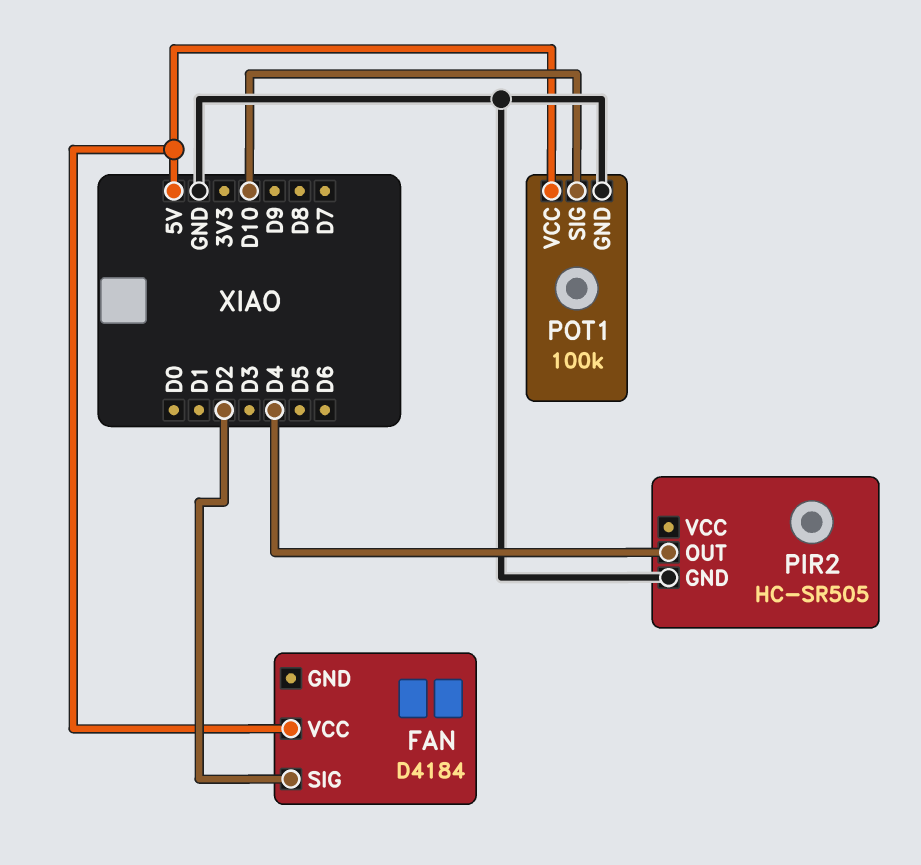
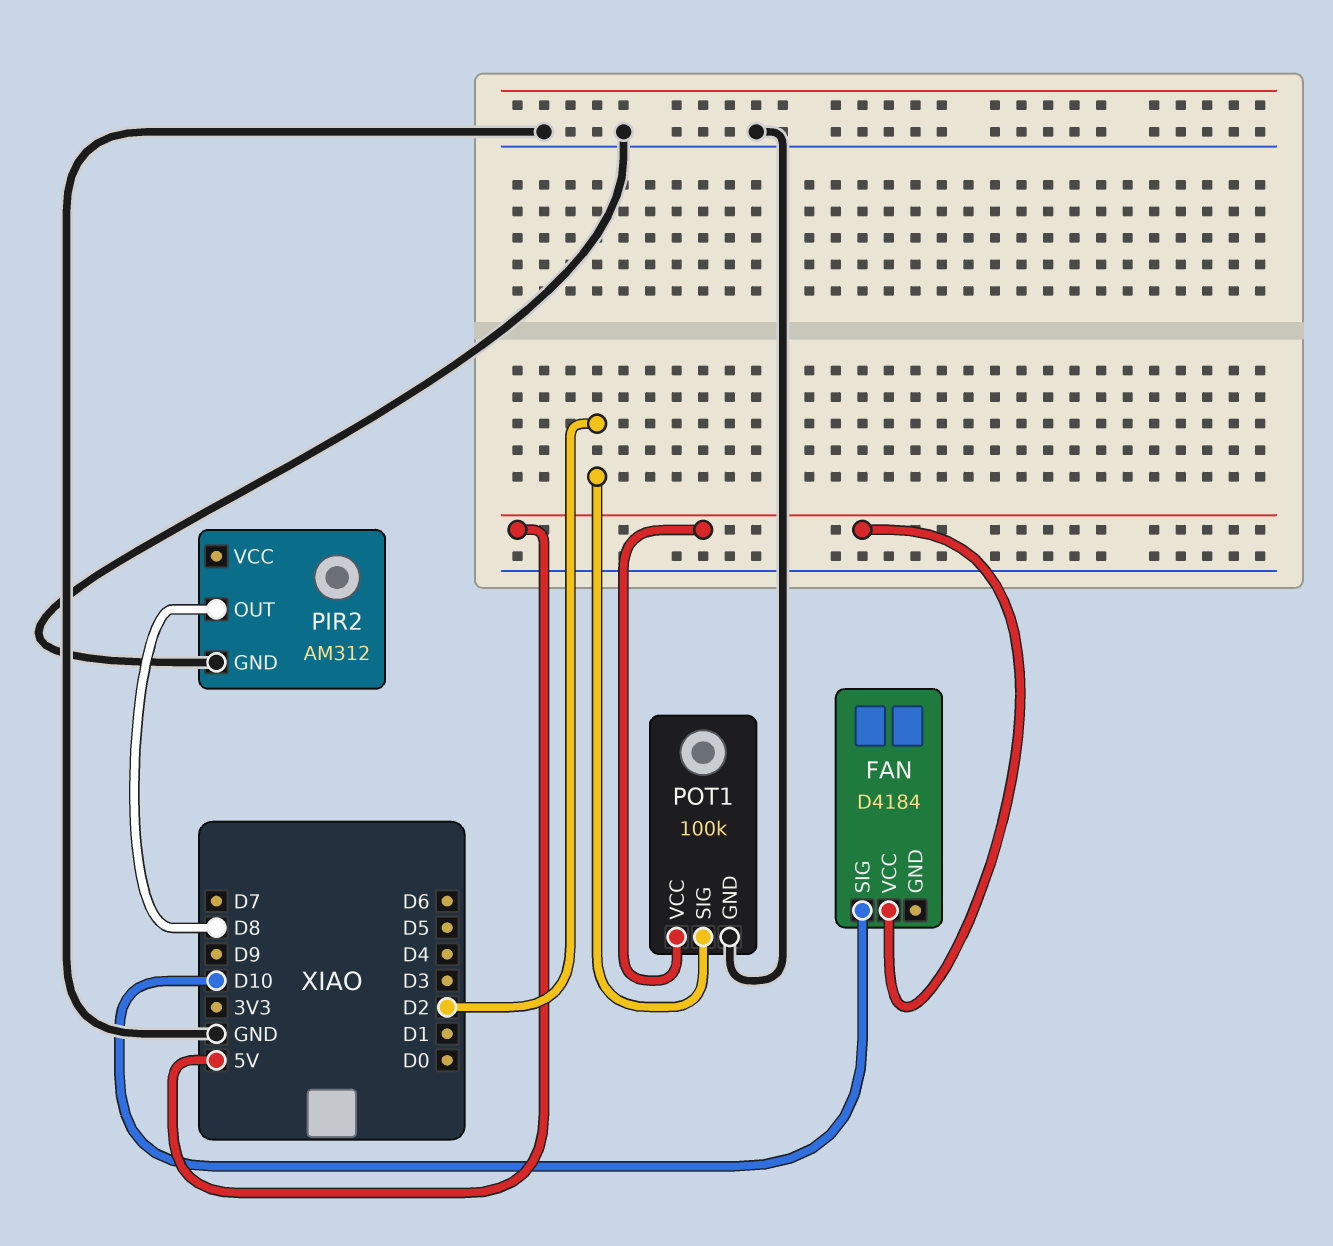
FAN pin SIG: D2 -> D10
PIR2: HC-SR505 -> AM312
PIR2 pin OUT: D4 -> D8
POT1 pin SIG: D10 -> D2

